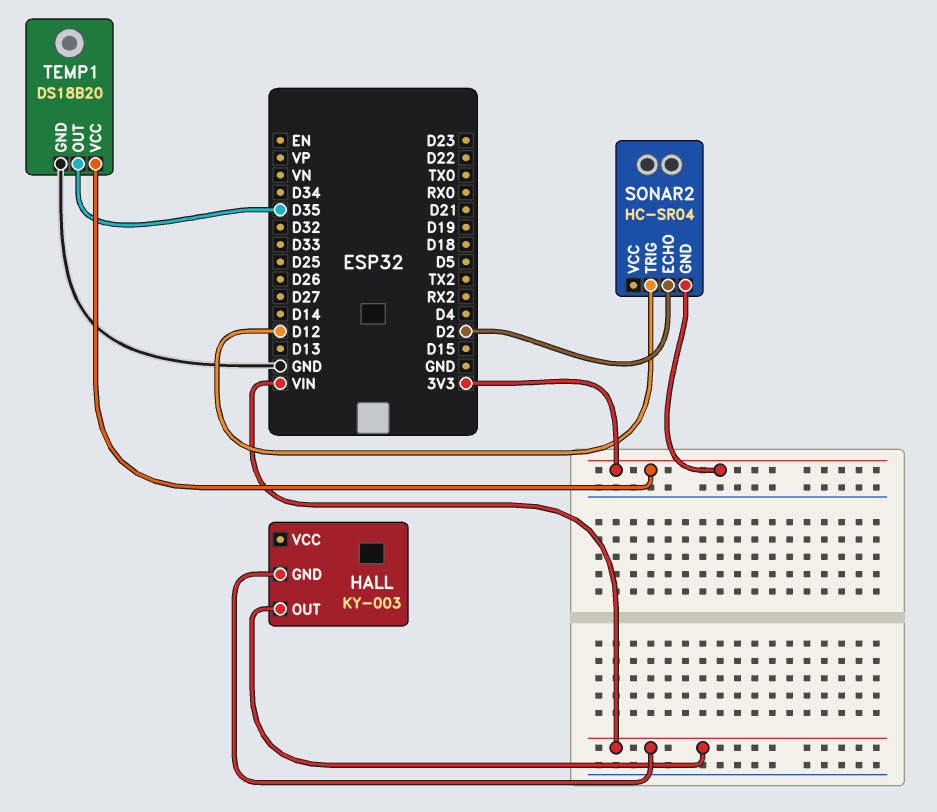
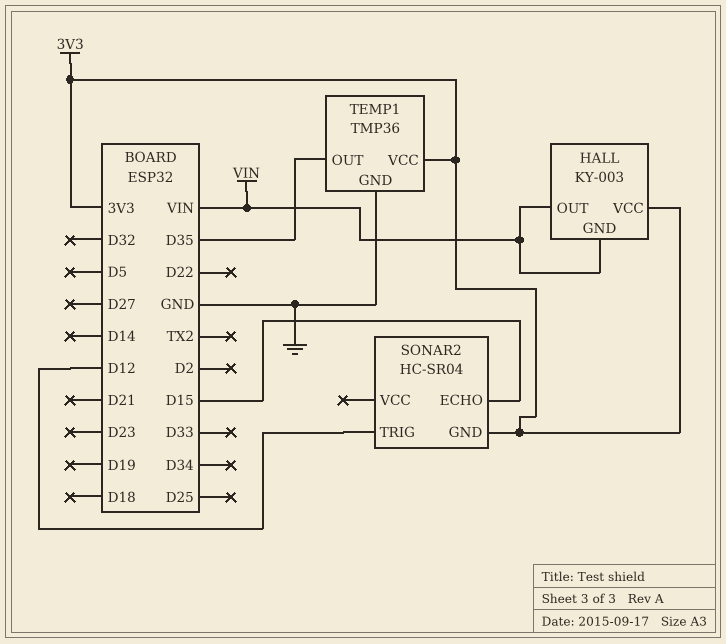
HALL pin VCC: none -> 3V3
SONAR2 pin ECHO: D2 -> D15
TEMP1: DS18B20 -> TMP36

